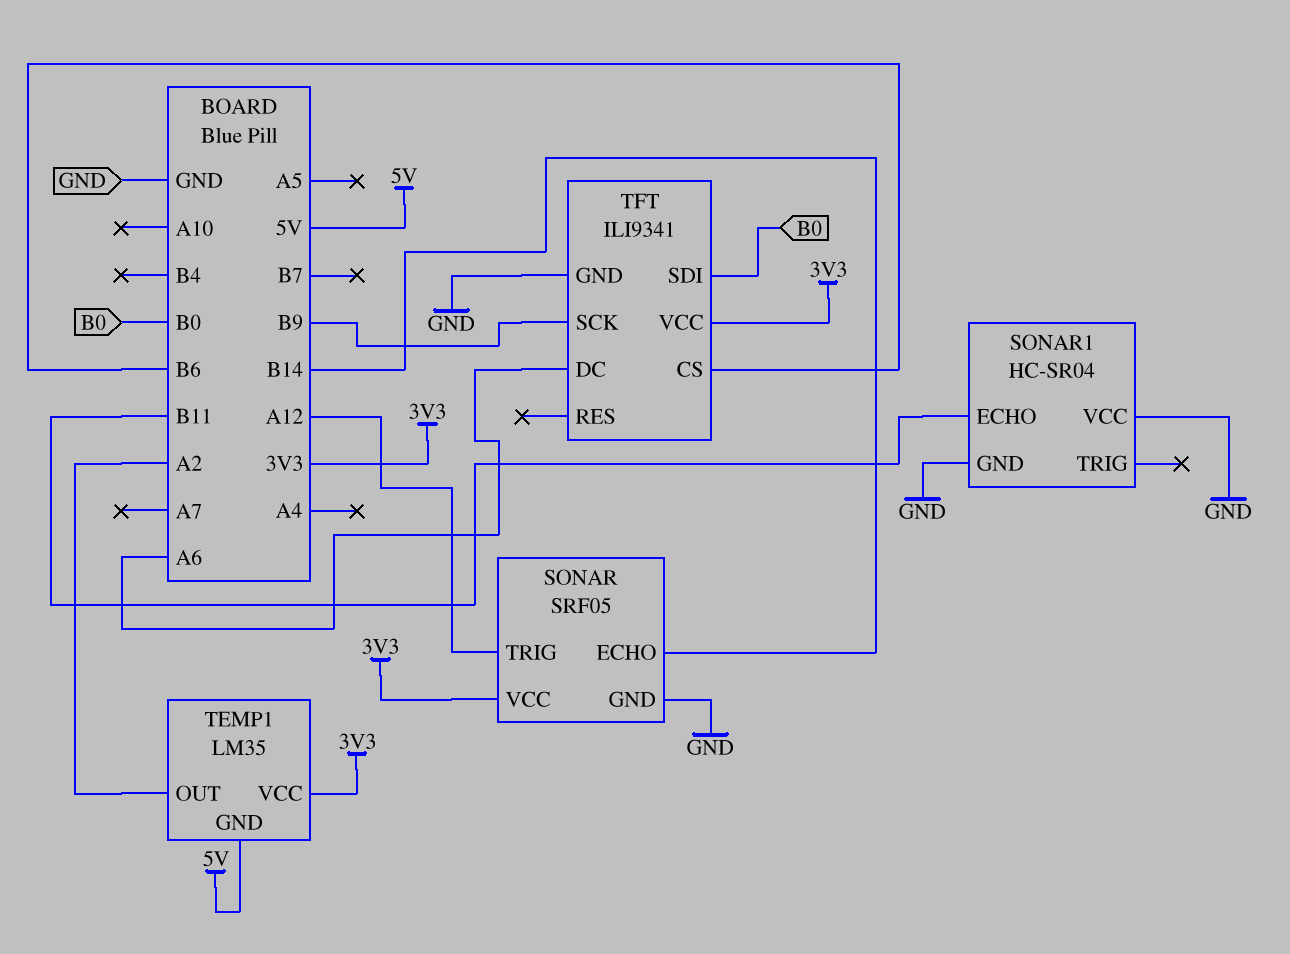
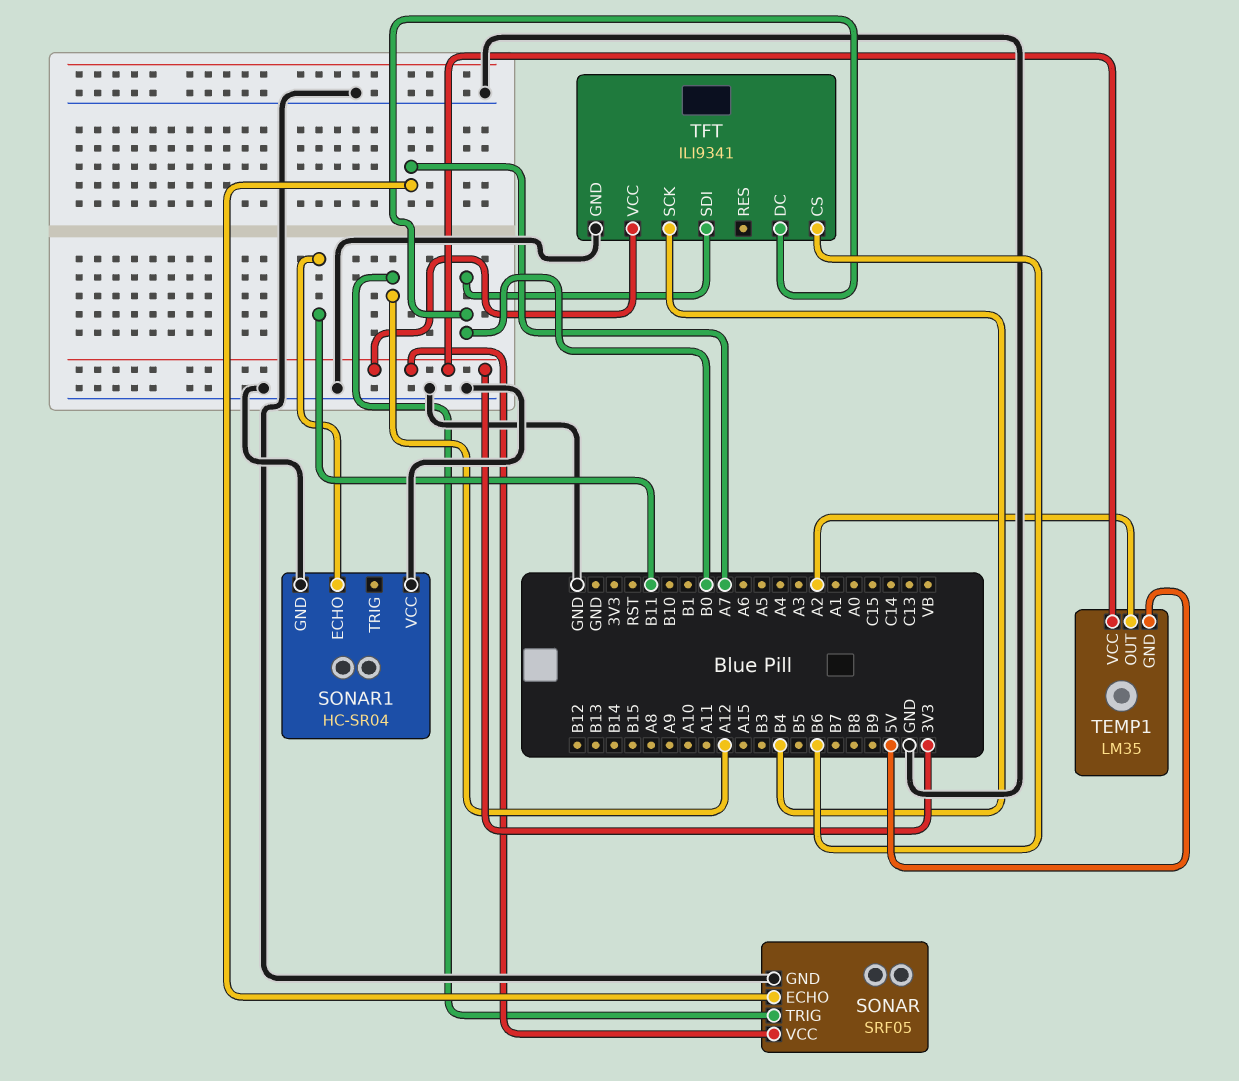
SONAR pin ECHO: B14 -> A7
TFT pin DC: A6 -> B0
TFT pin SCK: B9 -> B4

